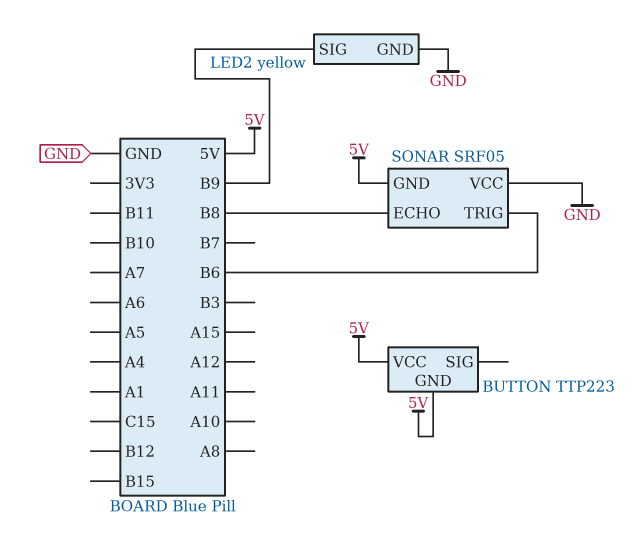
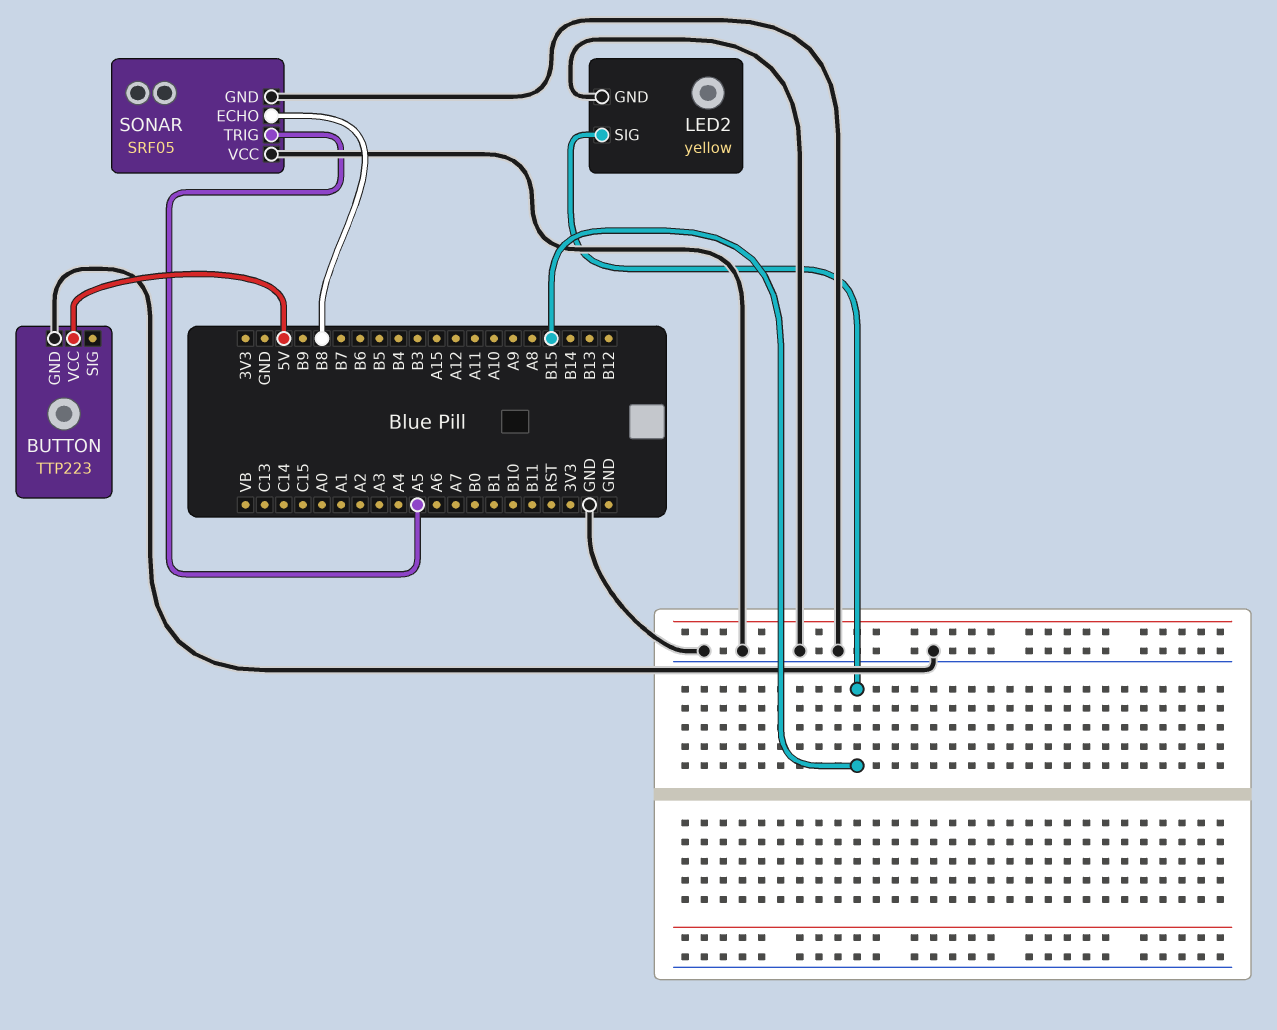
BUTTON pin GND: 5V -> GND
LED2 pin SIG: B9 -> B15
SONAR pin GND: 5V -> GND
SONAR pin TRIG: B6 -> A5

